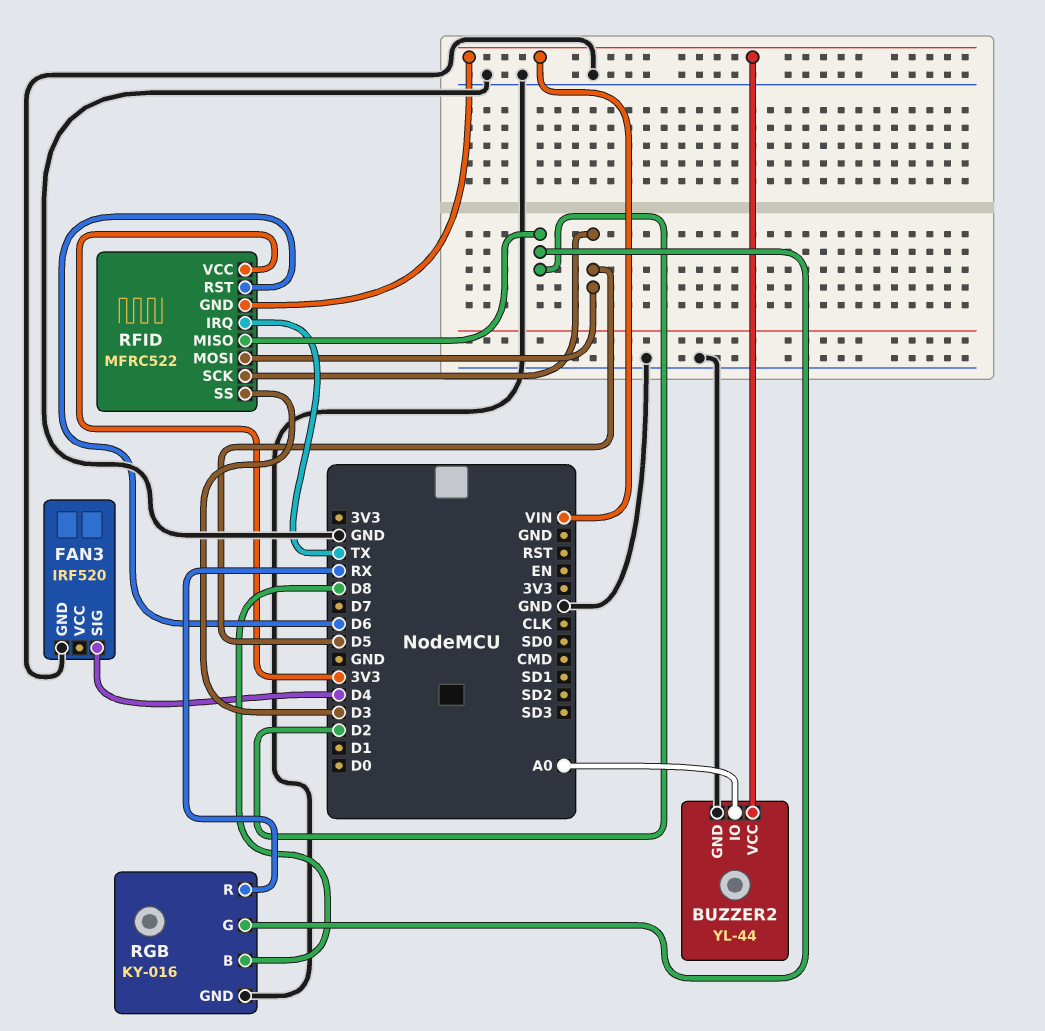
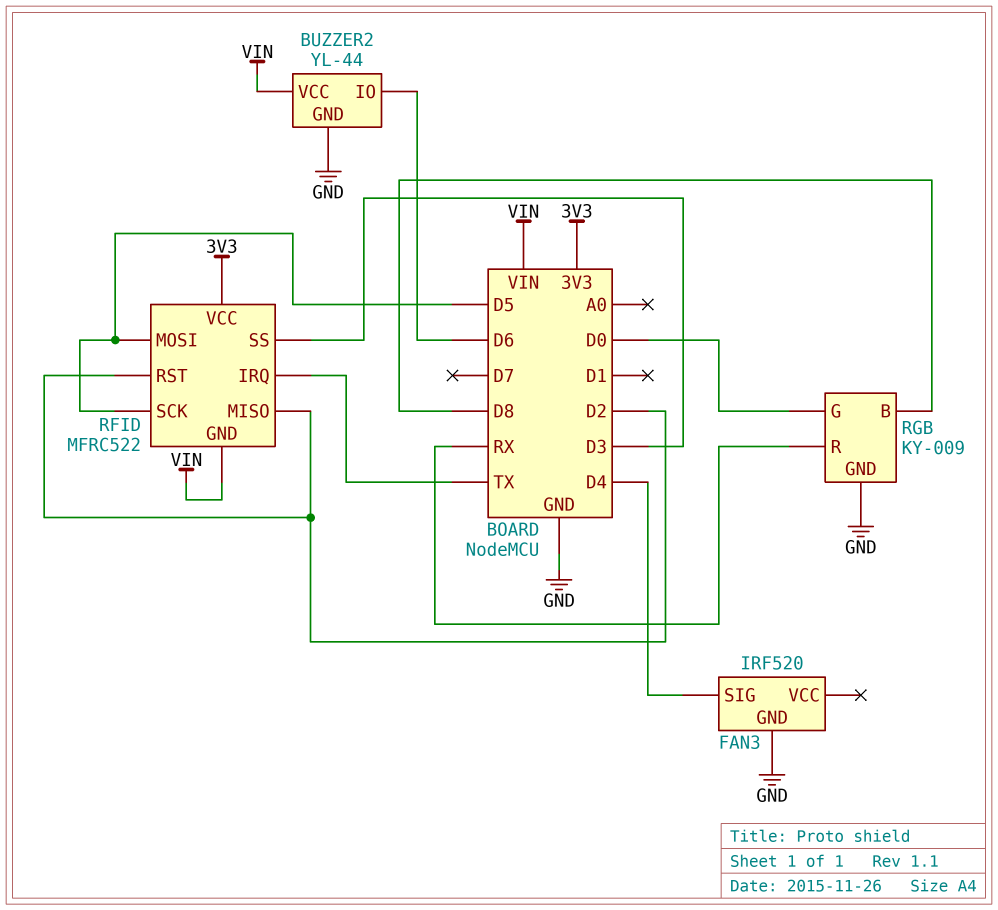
BUZZER2 pin IO: A0 -> D6
RFID pin RST: D6 -> D2
RGB: KY-016 -> KY-009
RGB pin G: D2 -> D0

